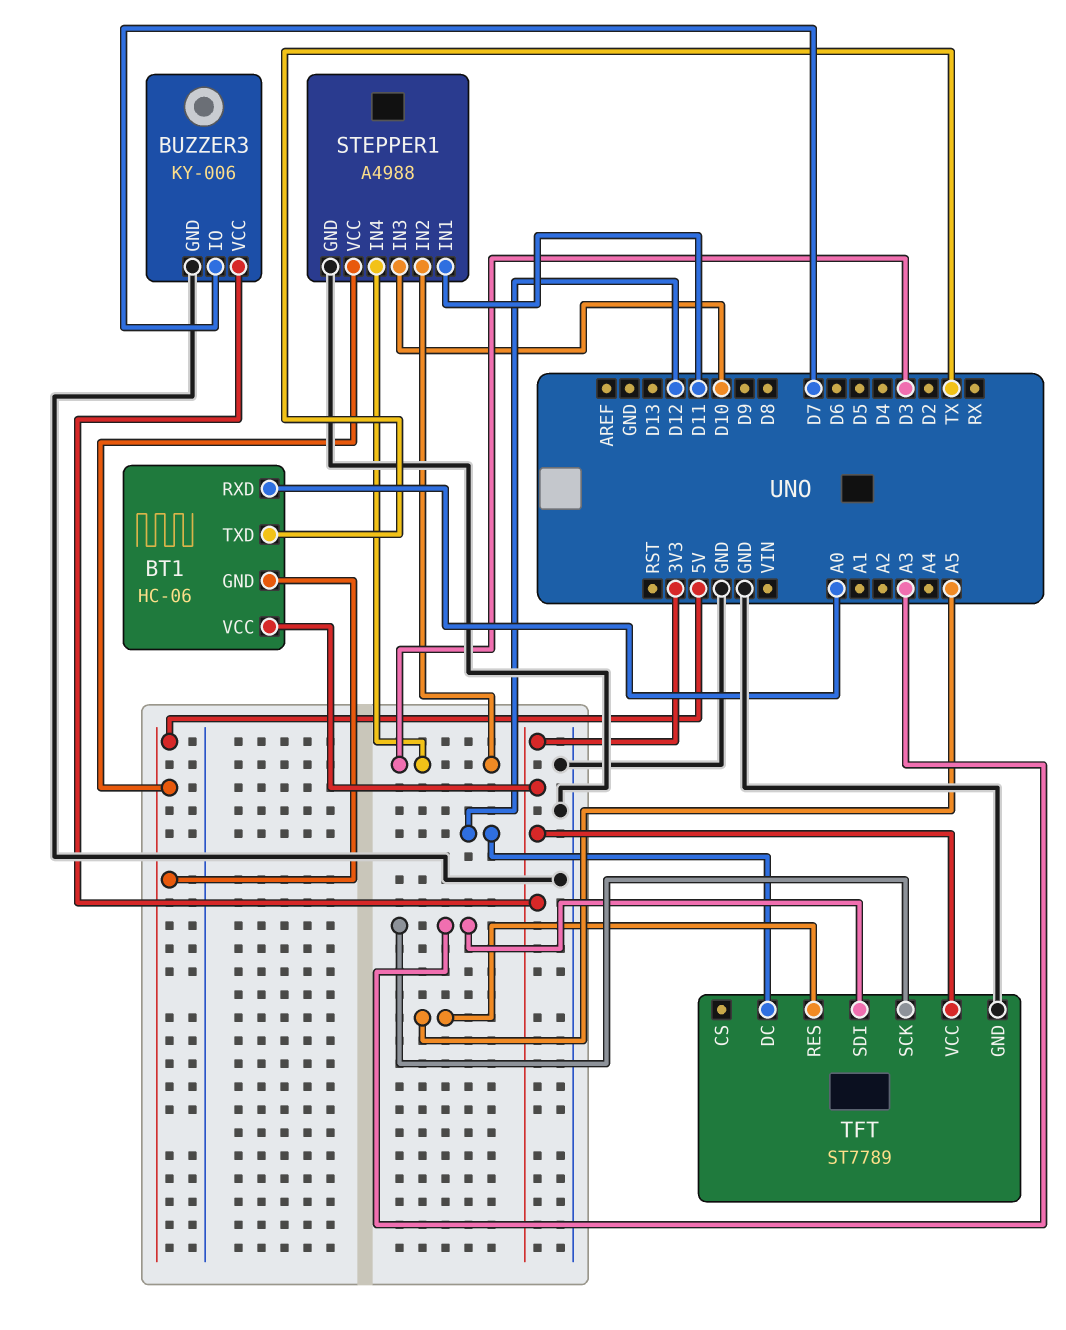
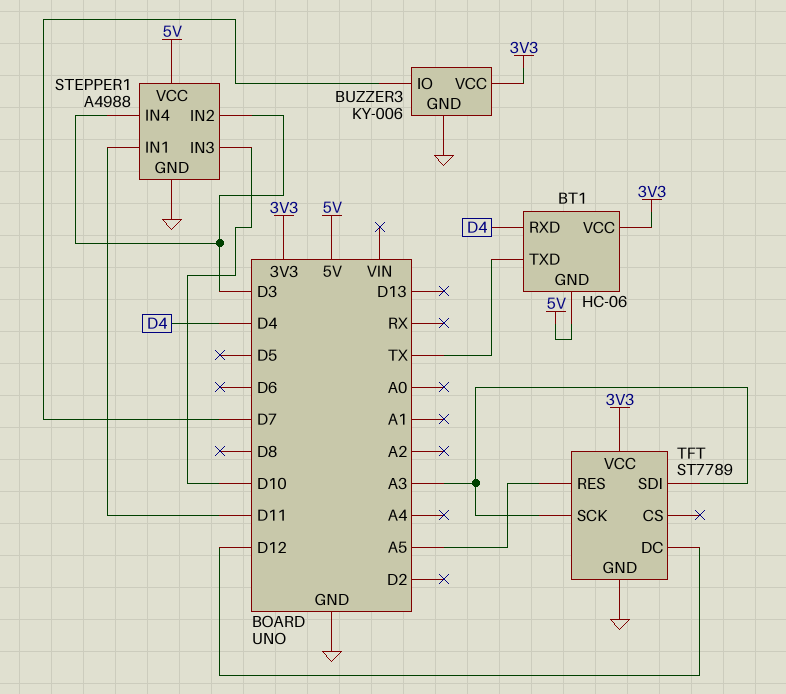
BT1 pin RXD: A0 -> D4

